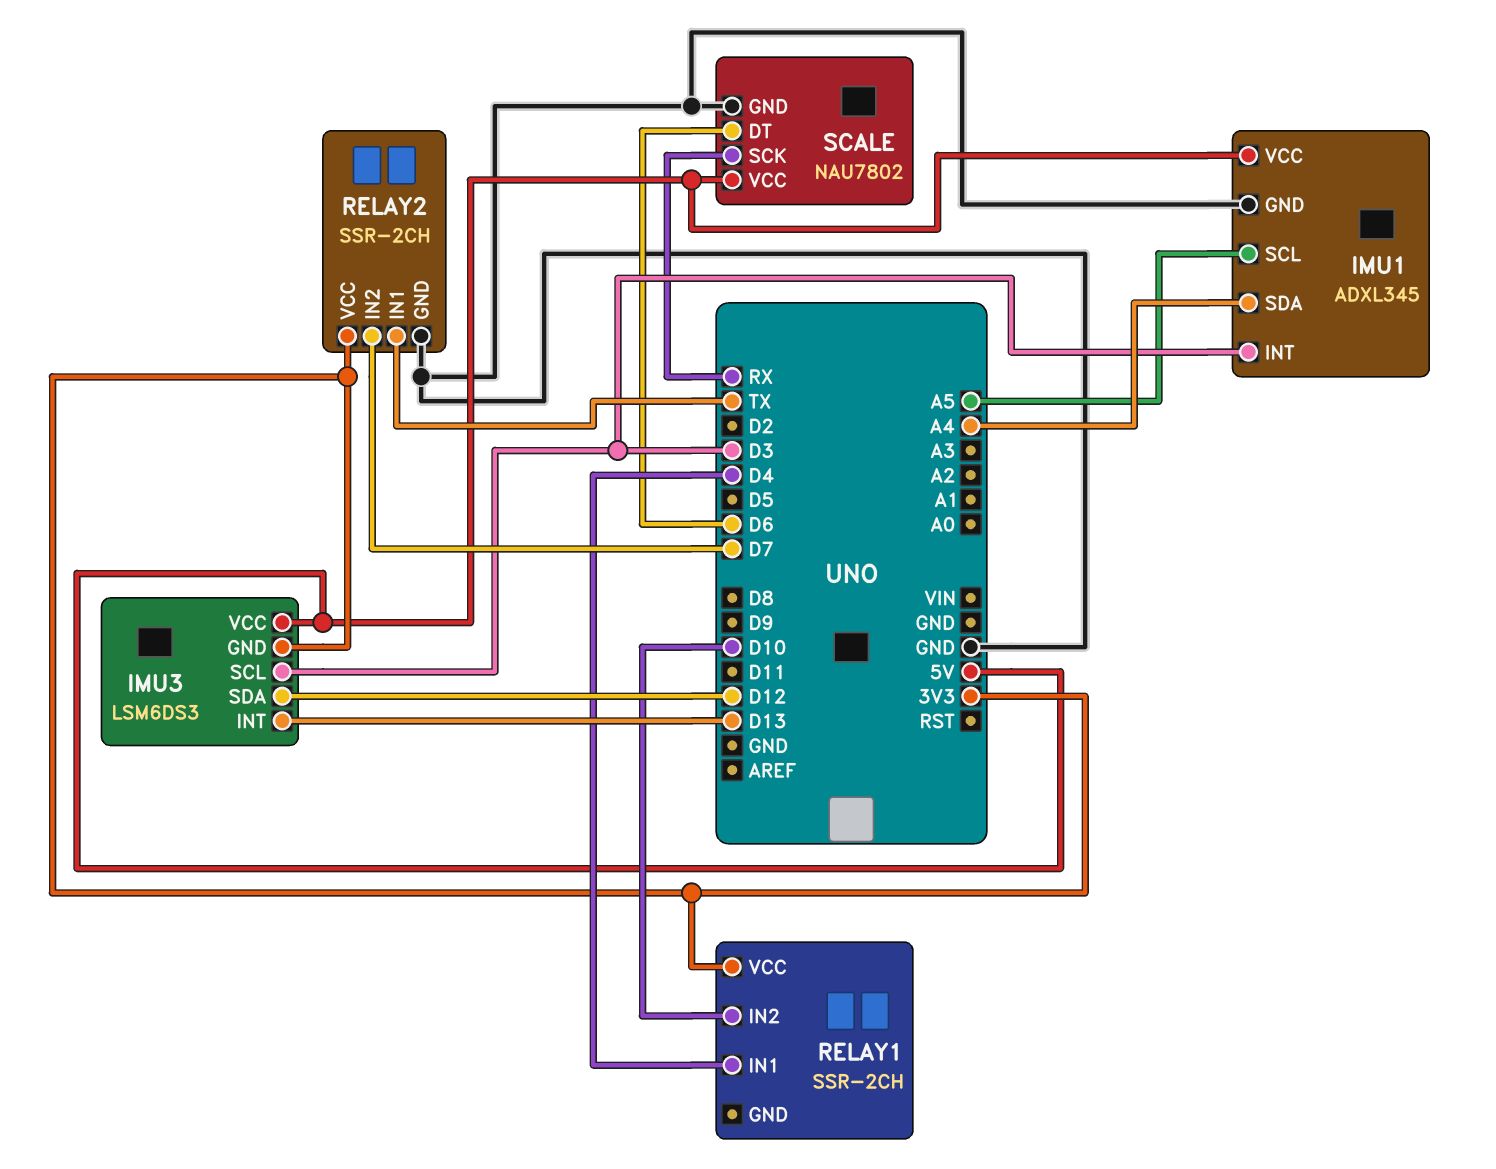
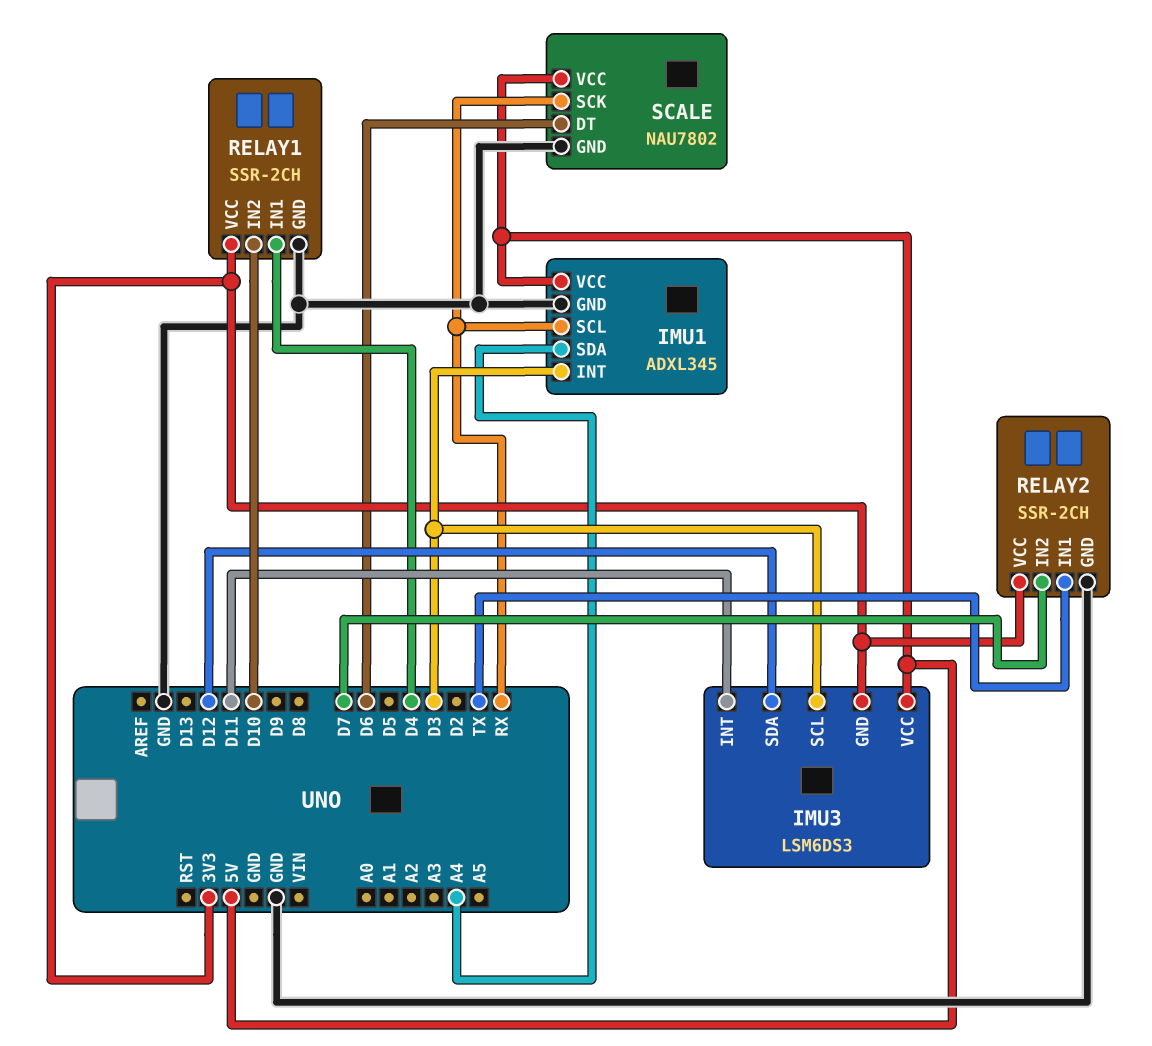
IMU1 pin SCL: A5 -> RX
IMU3 pin INT: D13 -> D11
RELAY1 pin GND: none -> GND

